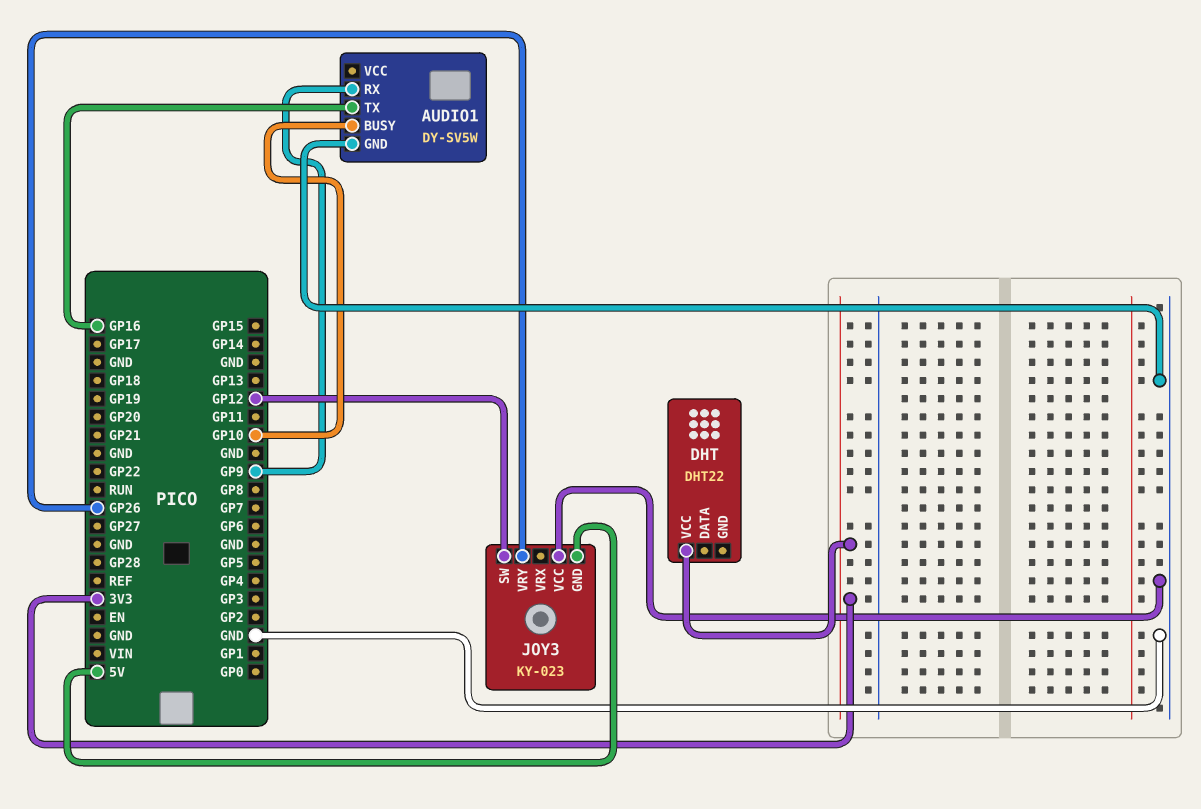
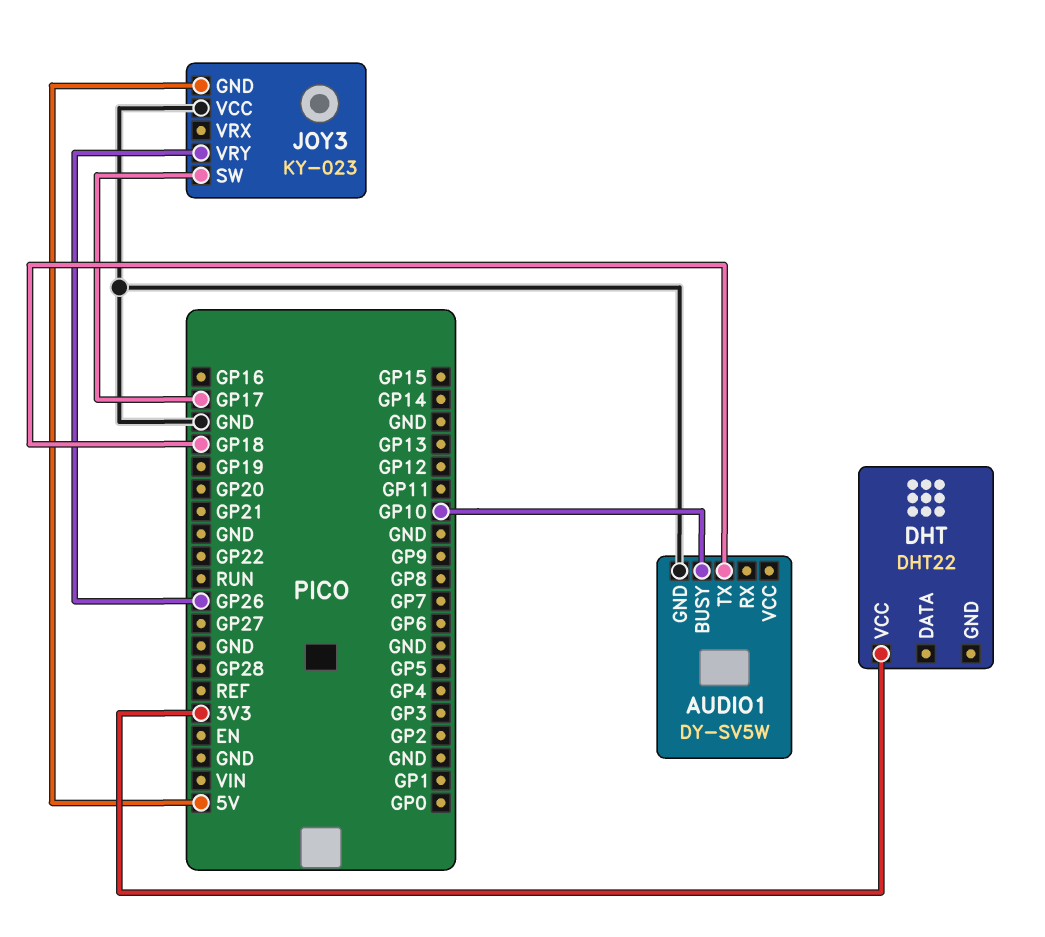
AUDIO1 pin RX: GP9 -> none
AUDIO1 pin TX: GP16 -> GP18
JOY3 pin SW: GP12 -> GP17

